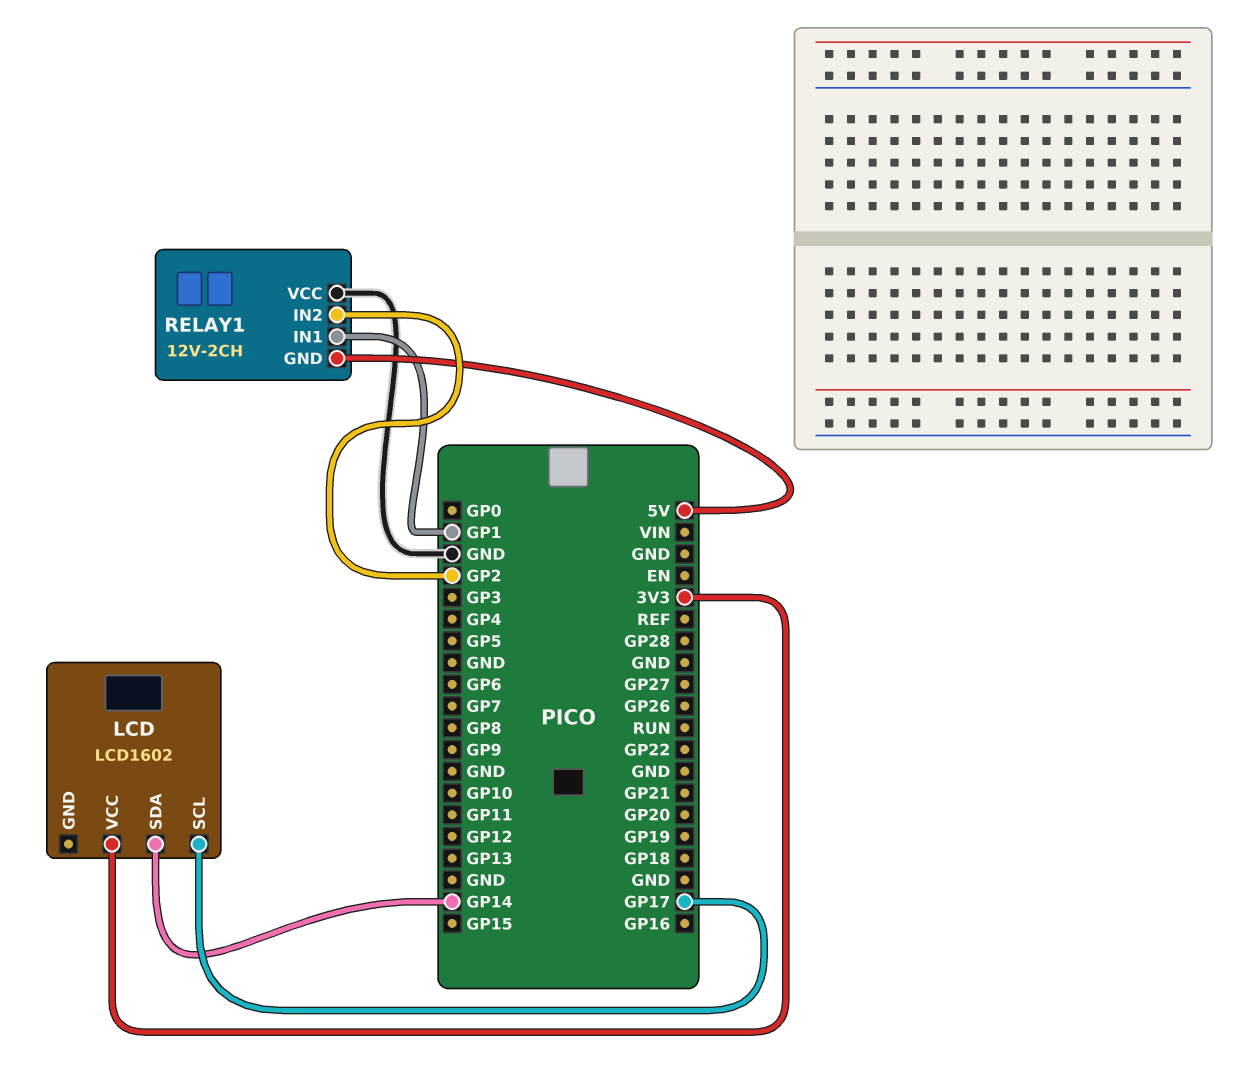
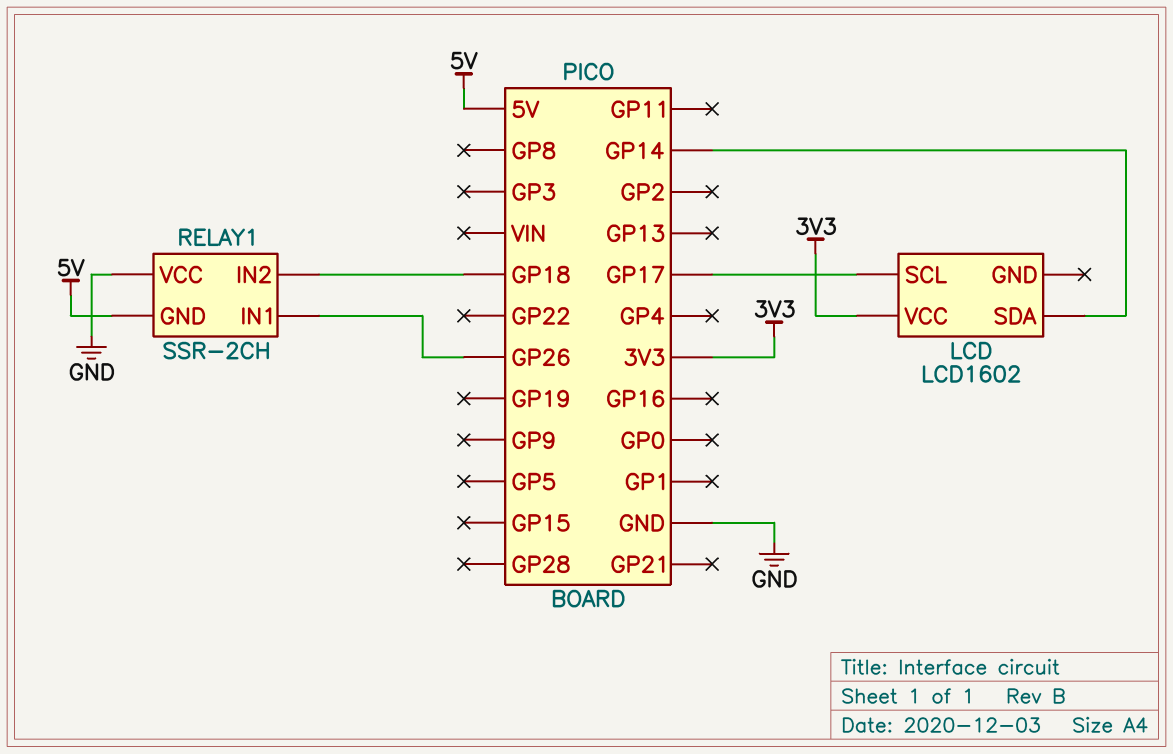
RELAY1: 12V-2CH -> SSR-2CH
RELAY1 pin IN1: GP1 -> GP26
RELAY1 pin IN2: GP2 -> GP18

